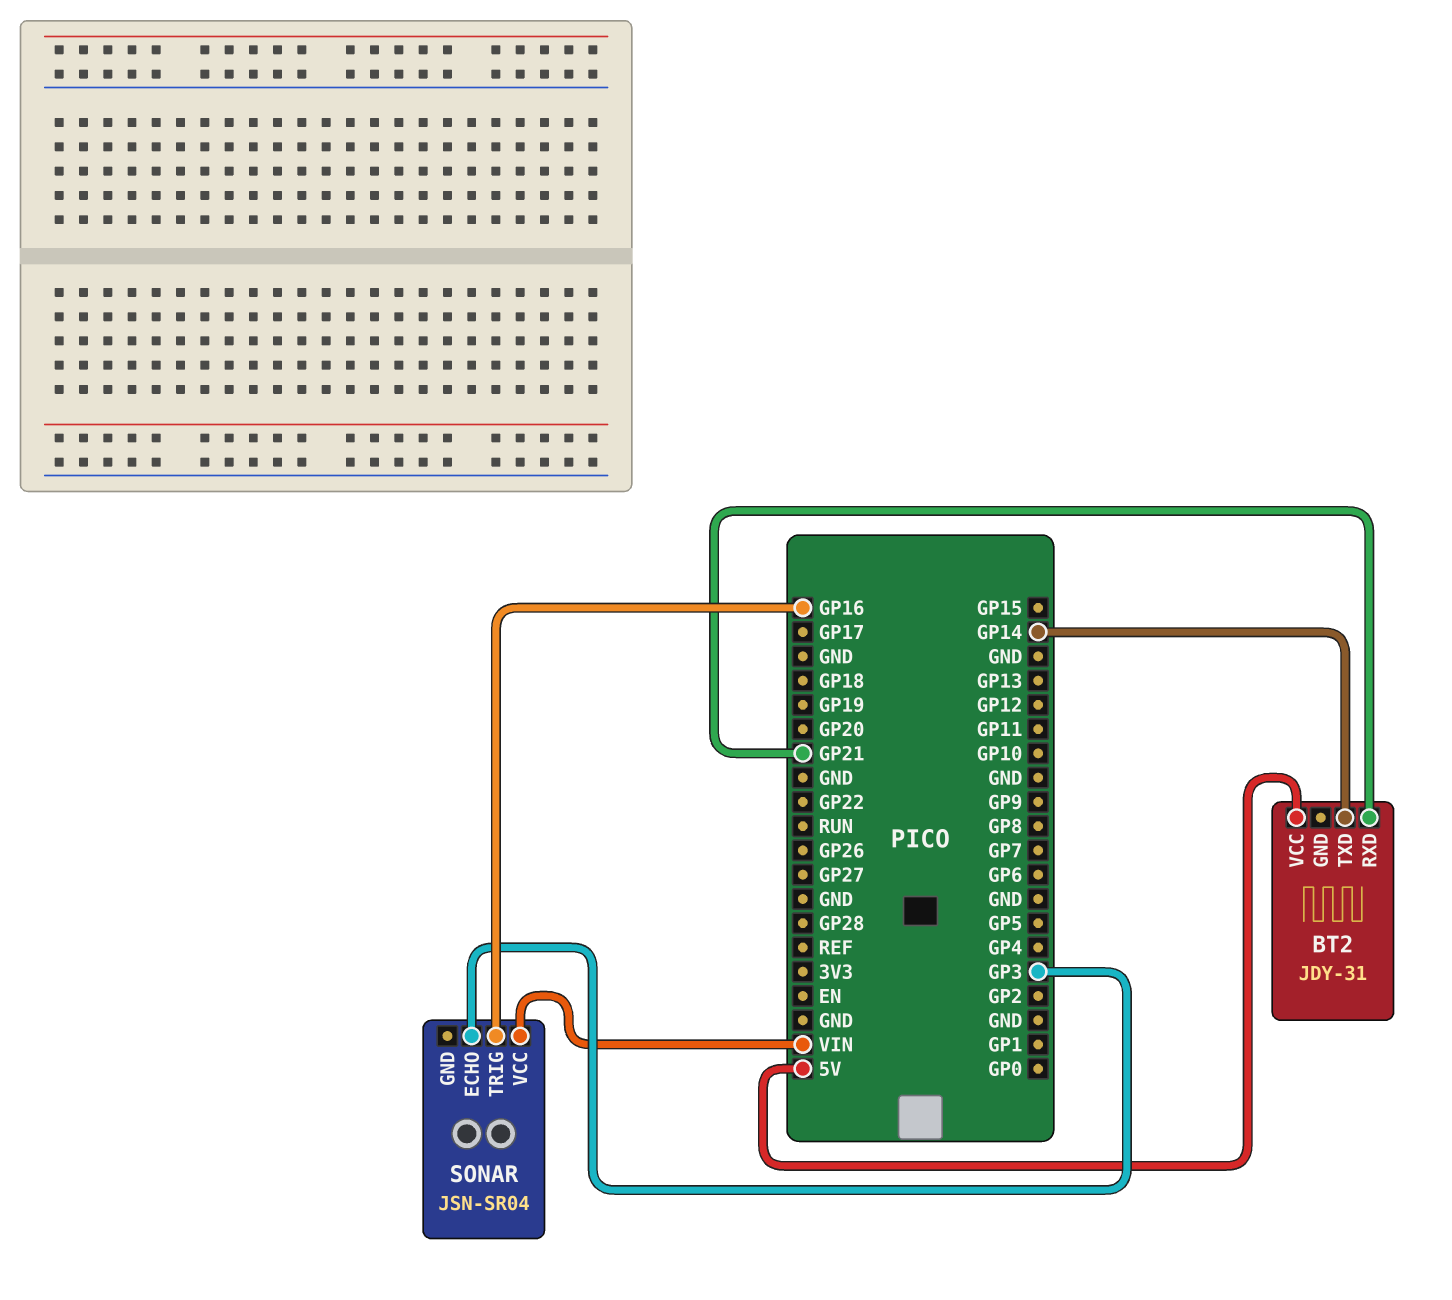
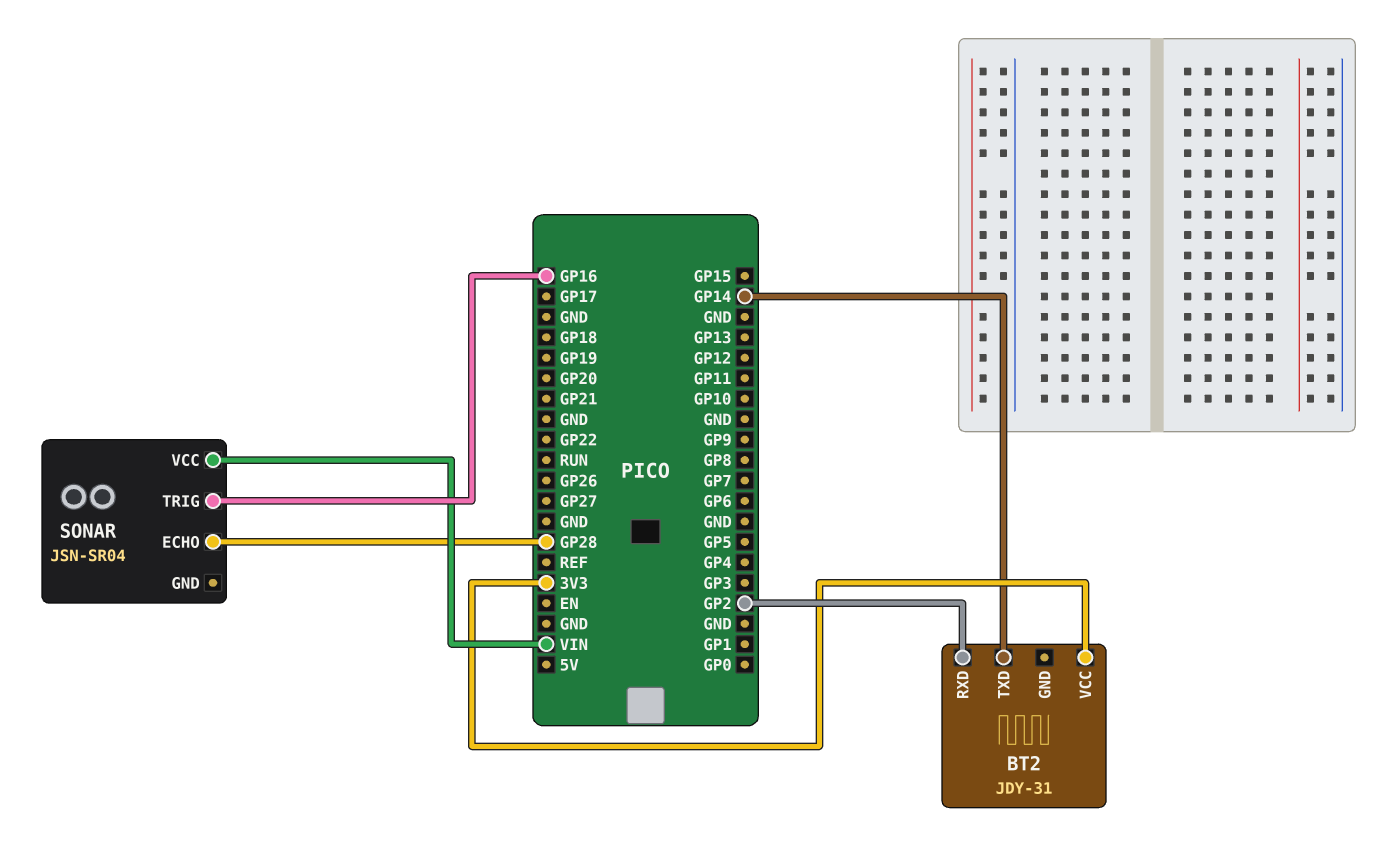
BT2 pin RXD: GP21 -> GP2
BT2 pin VCC: 5V -> 3V3
SONAR pin ECHO: GP3 -> GP28

